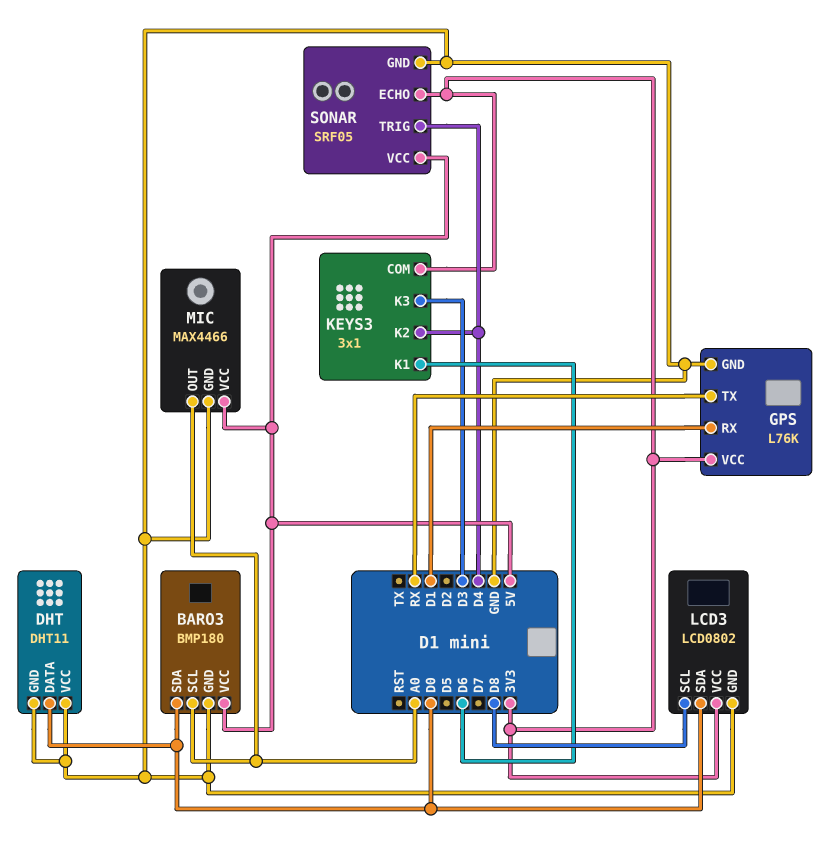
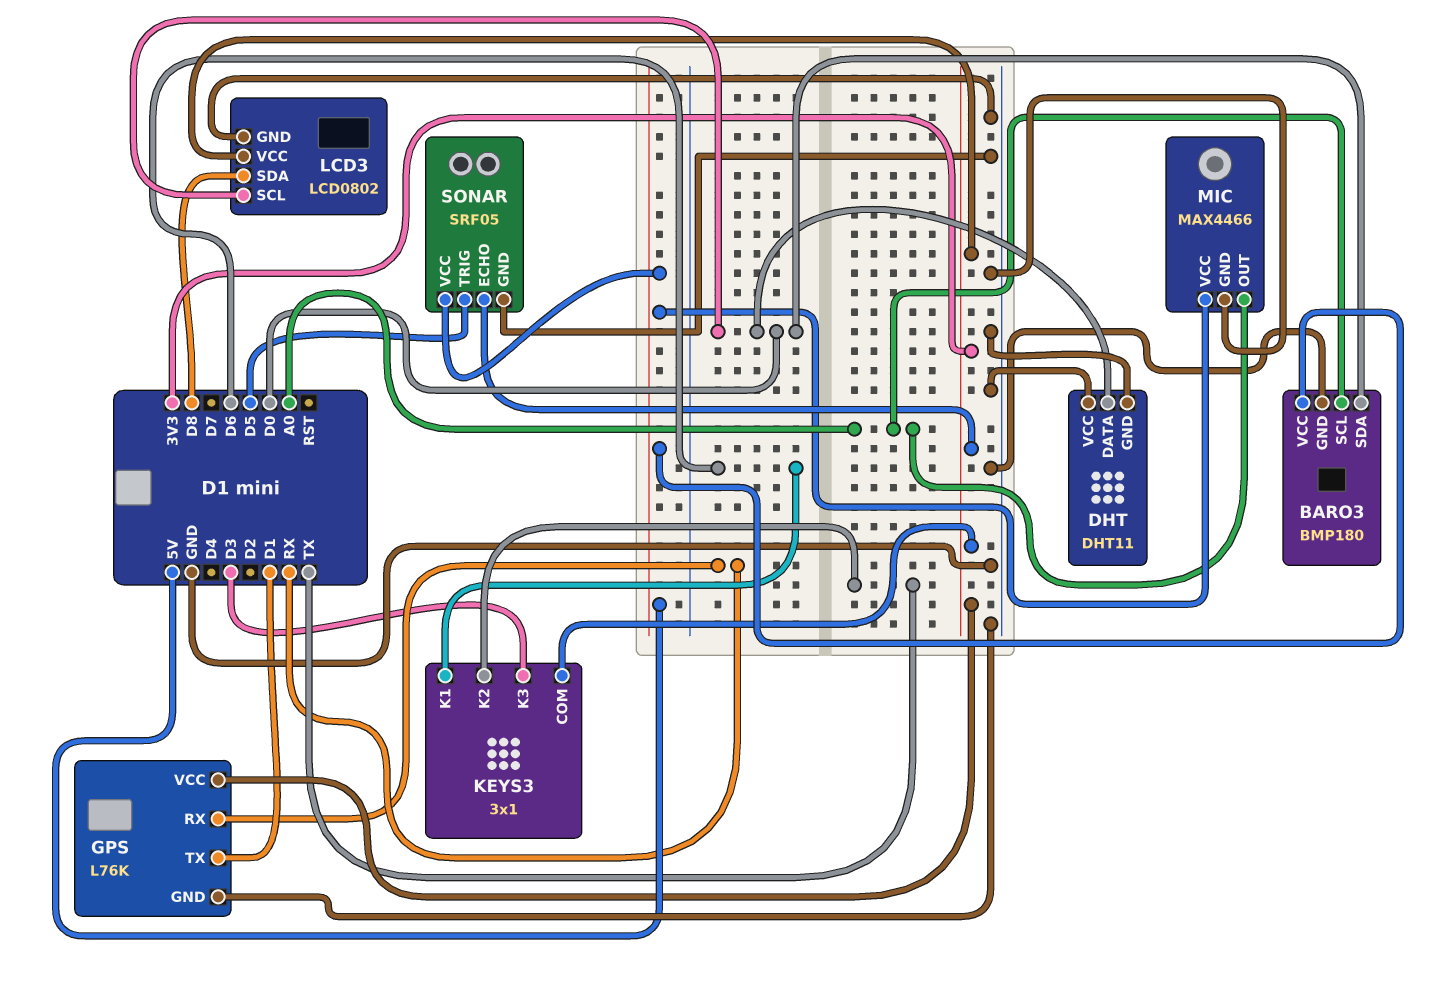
GPS pin RX: D1 -> RX
GPS pin TX: RX -> D1
KEYS3 pin K2: D4 -> TX
LCD3 pin SCL: D8 -> D0
LCD3 pin SDA: D0 -> D8
SONAR pin TRIG: D4 -> D5

